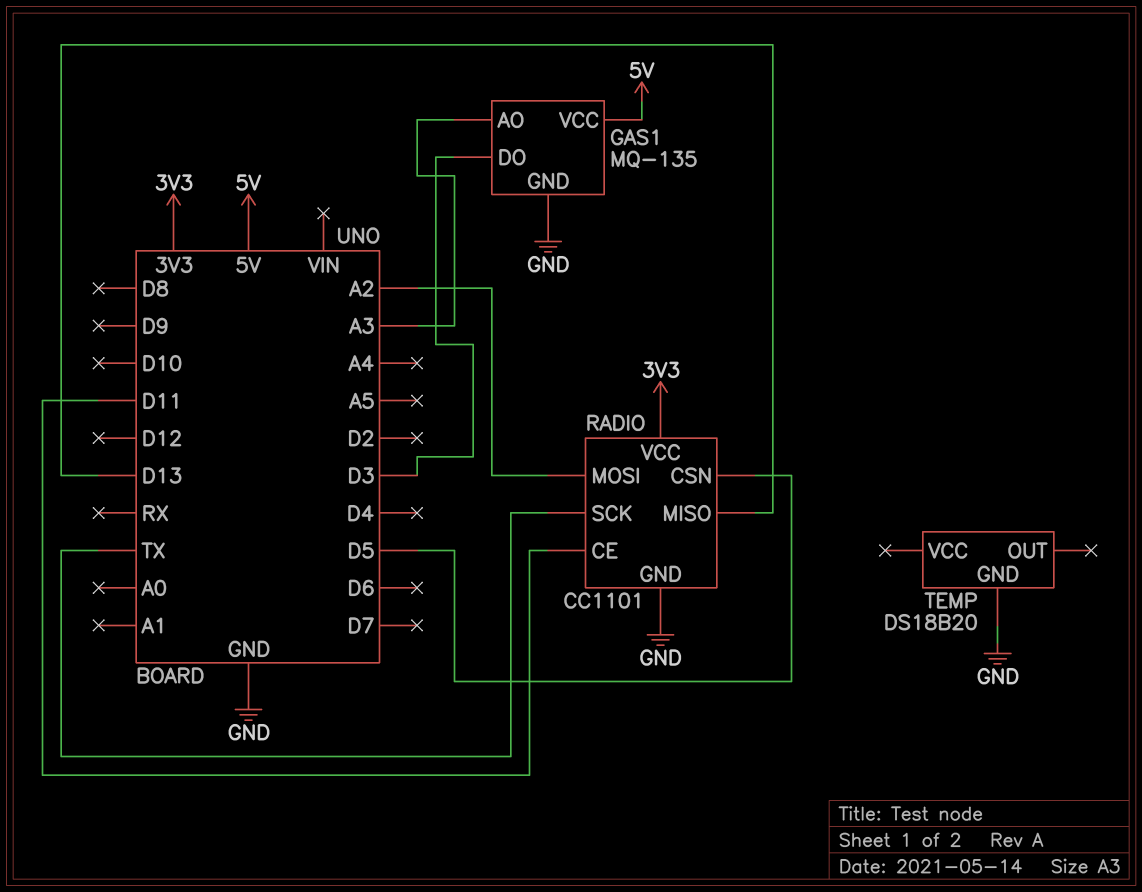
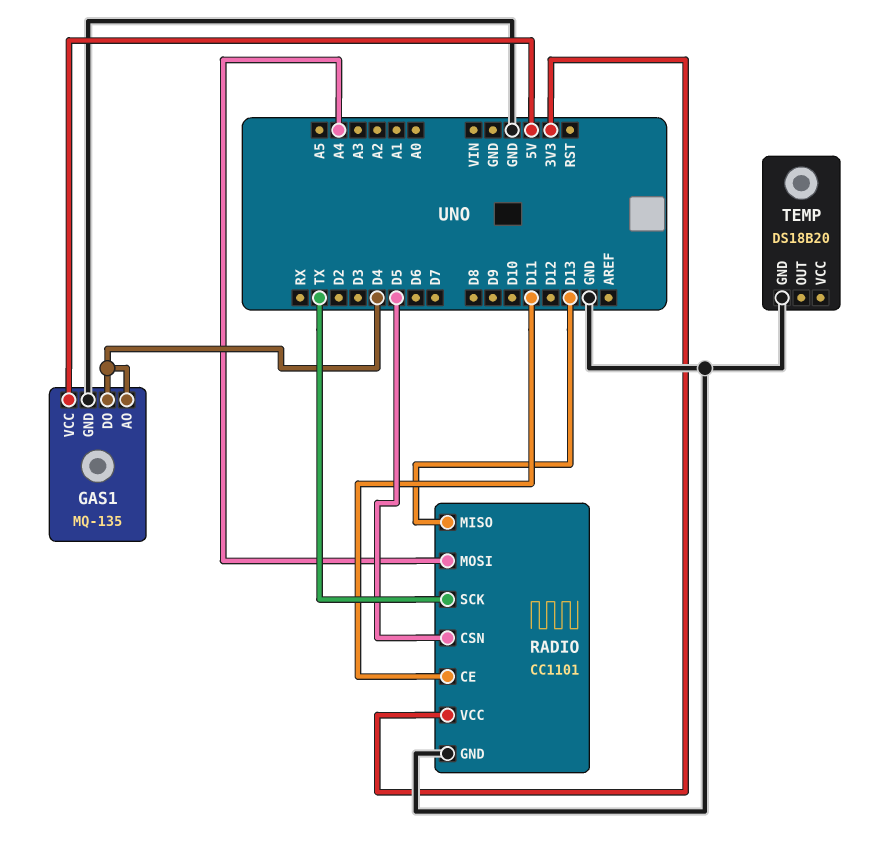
GAS1 pin AO: A3 -> D4
GAS1 pin DO: D3 -> D4
RADIO pin MOSI: A2 -> A4

